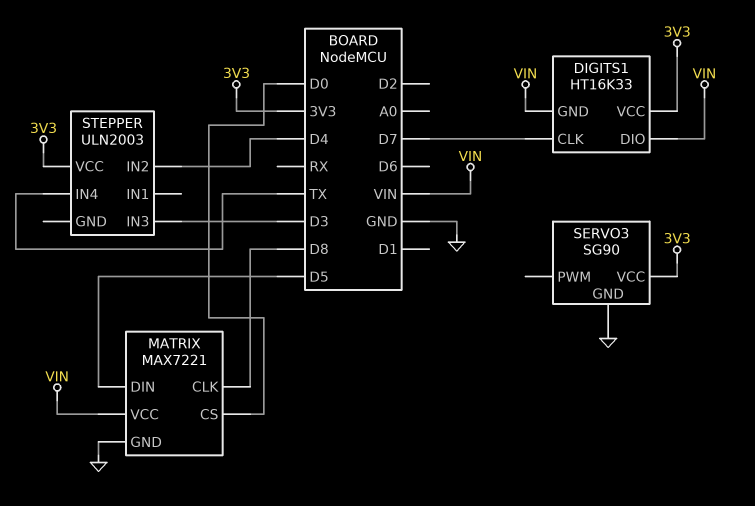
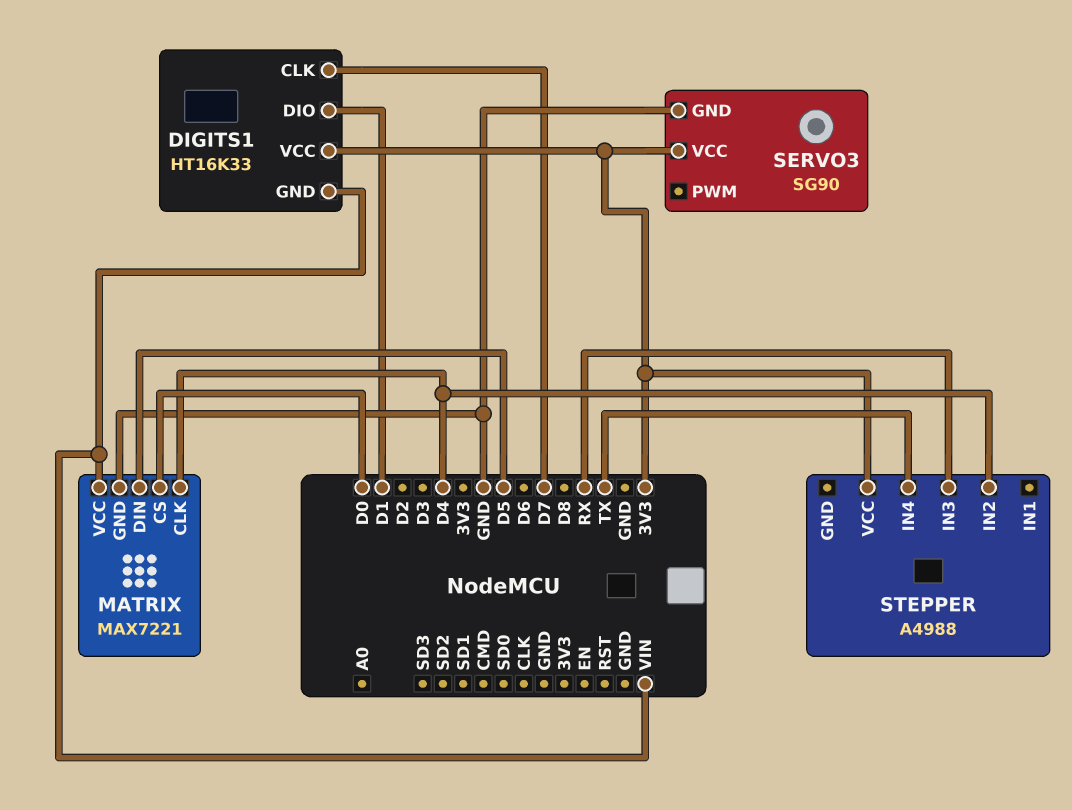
DIGITS1 pin DIO: VIN -> D1
MATRIX pin CLK: D8 -> D4
STEPPER: ULN2003 -> A4988
STEPPER pin IN3: D3 -> RX

